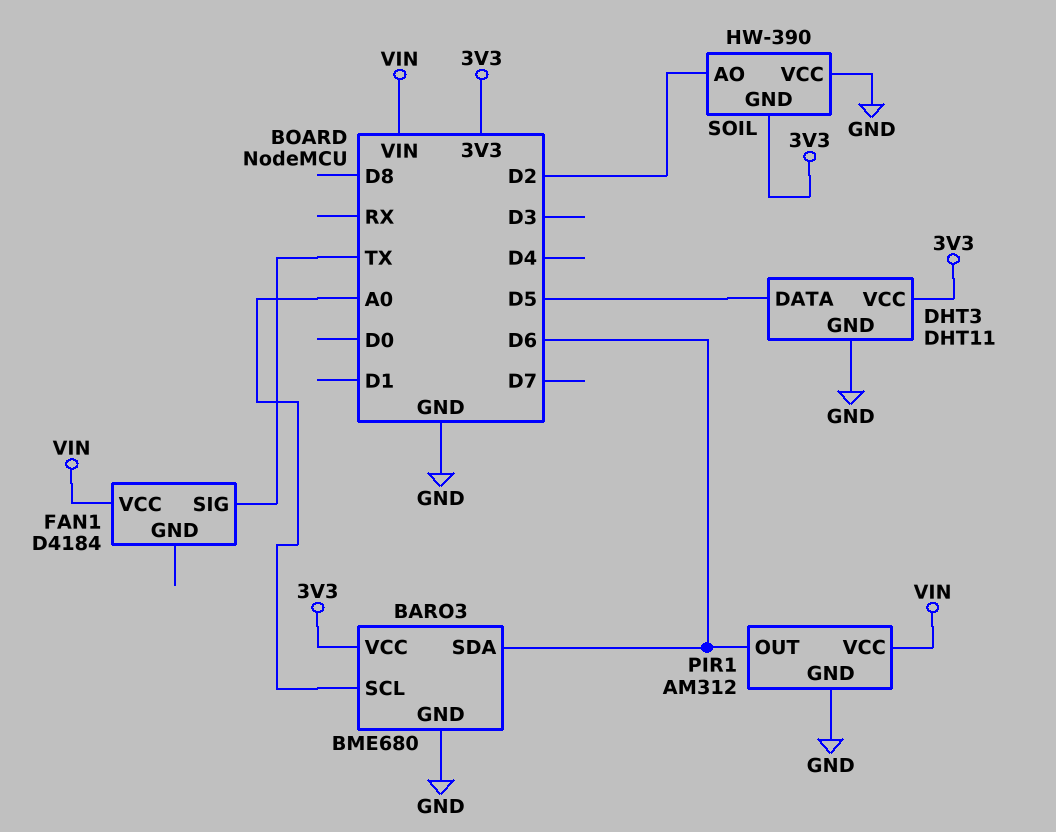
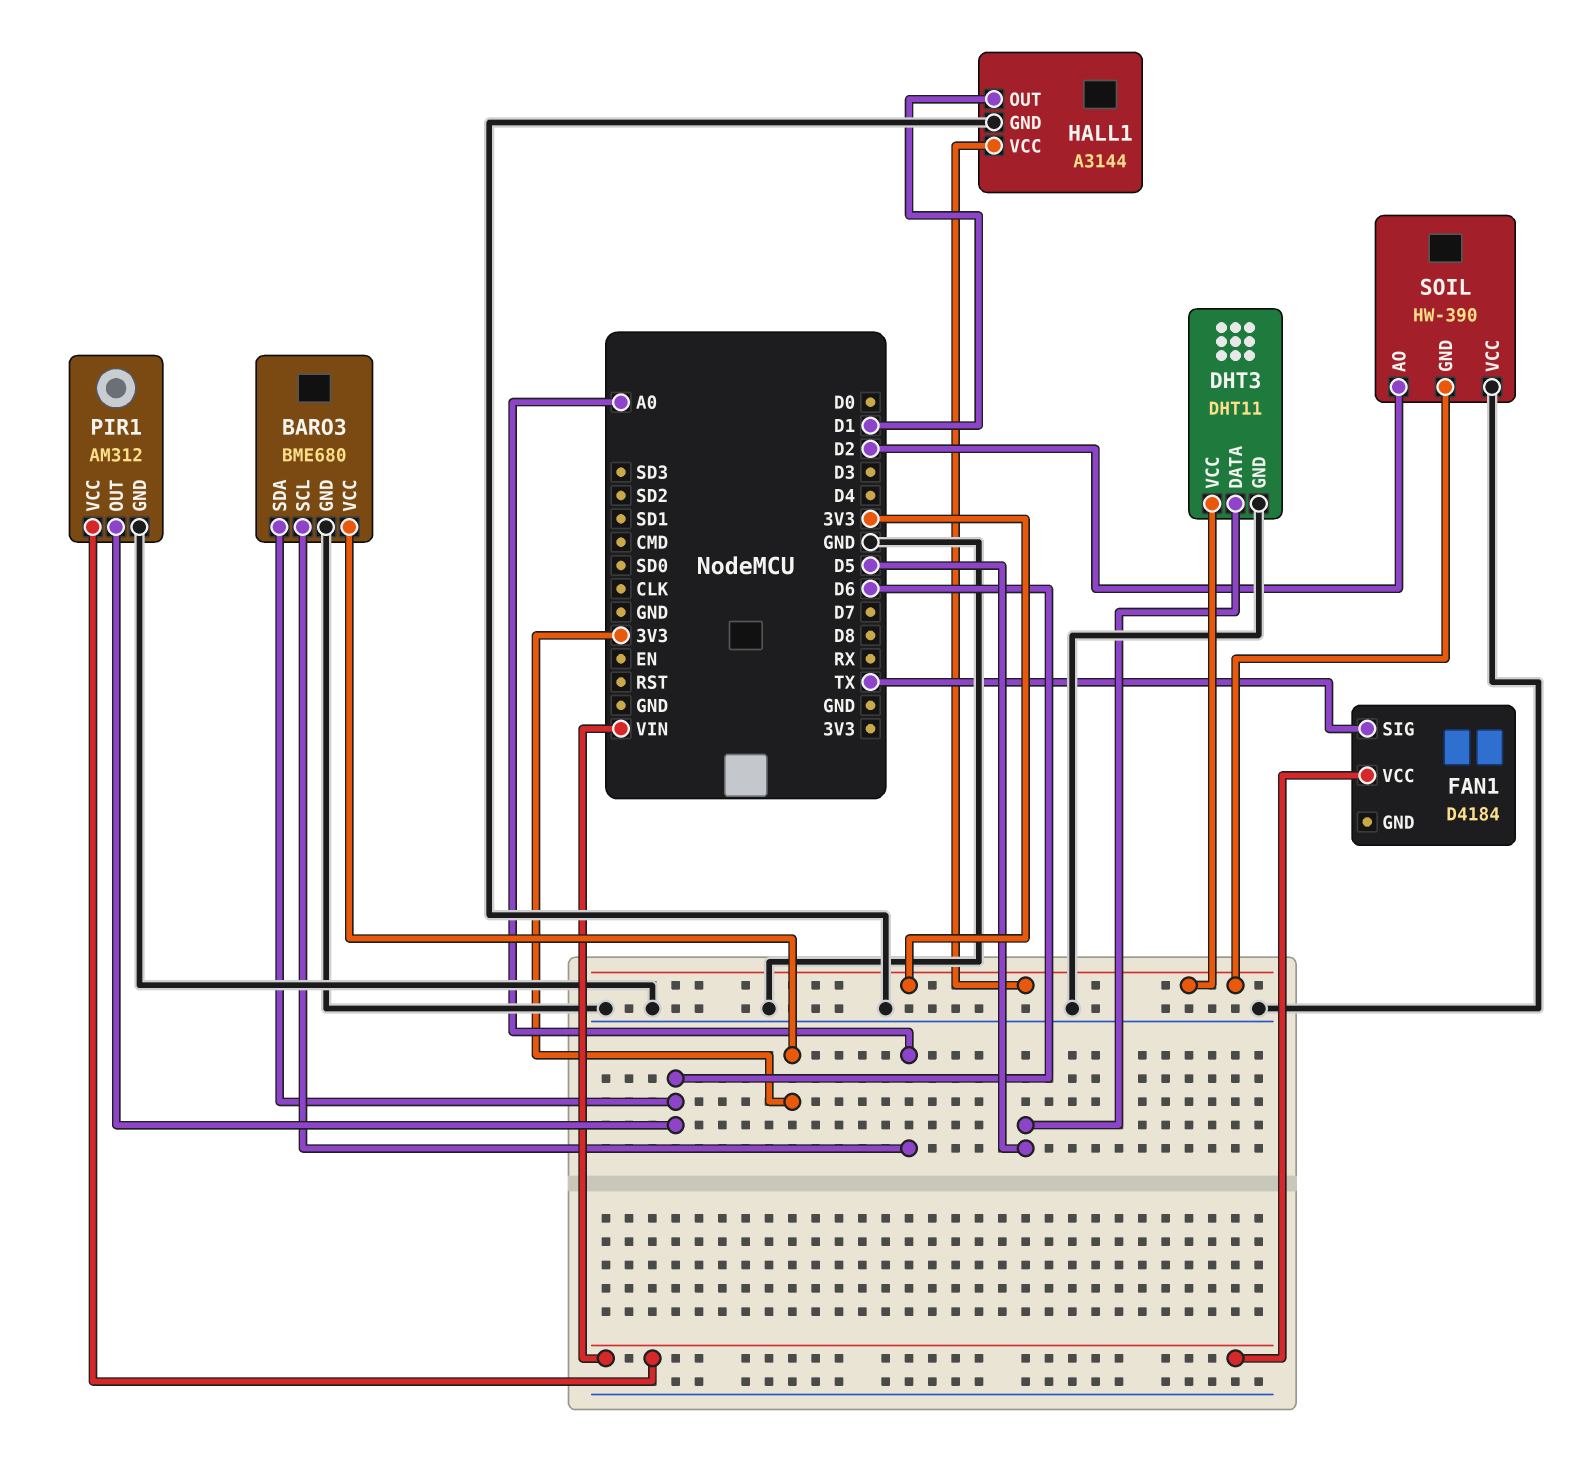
HALL1: none -> A3144
HALL1 pin GND: none -> GND
HALL1 pin OUT: none -> D1
HALL1 pin VCC: none -> 3V3

